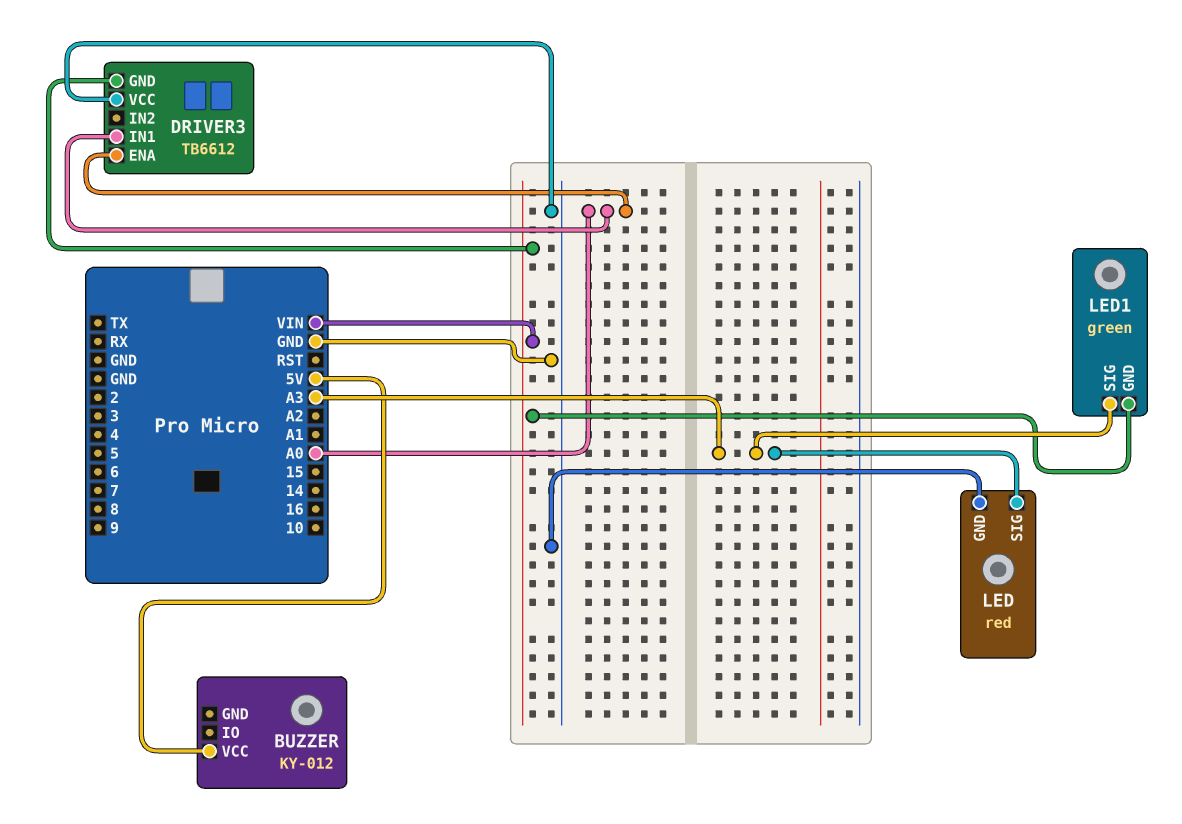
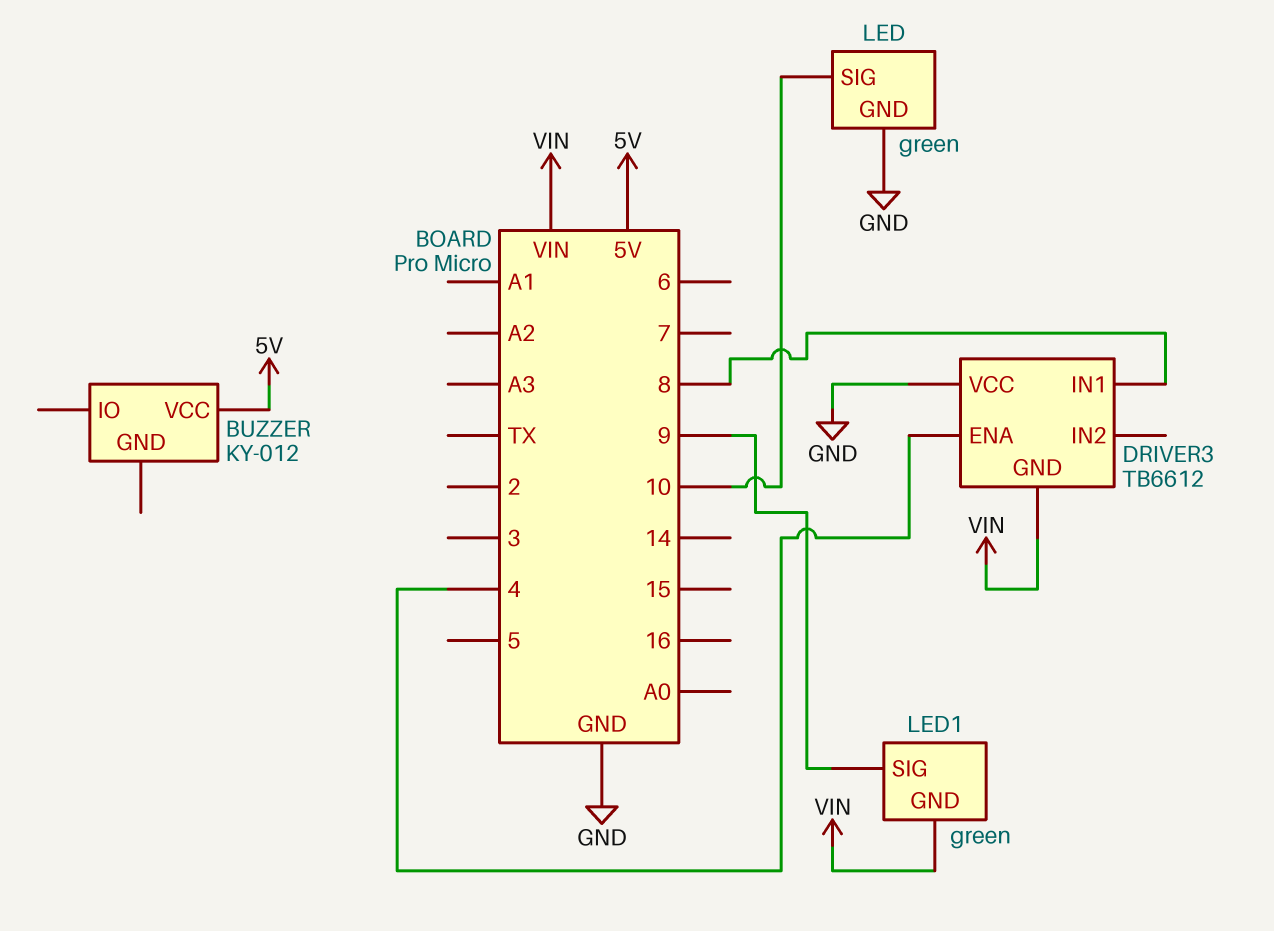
DRIVER3 pin ENA: A0 -> 4
DRIVER3 pin IN1: A0 -> 8
LED: red -> green
LED pin SIG: A3 -> 10
LED1 pin SIG: A3 -> 9

